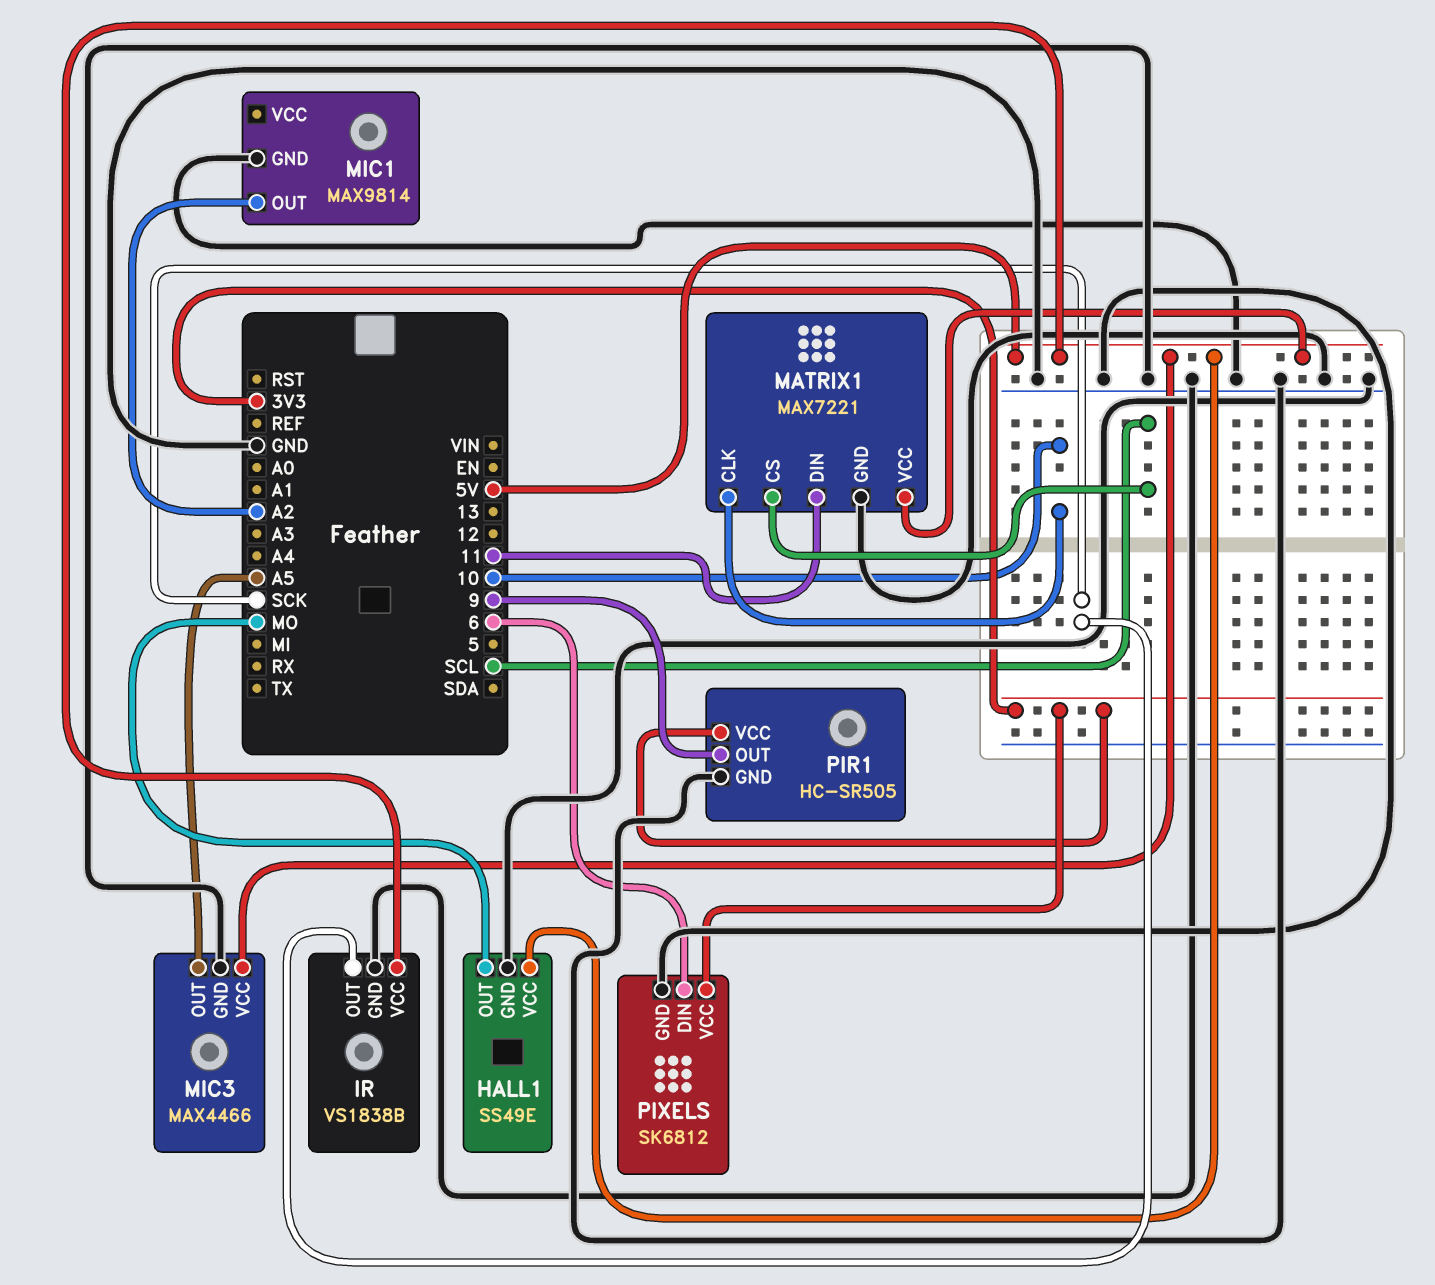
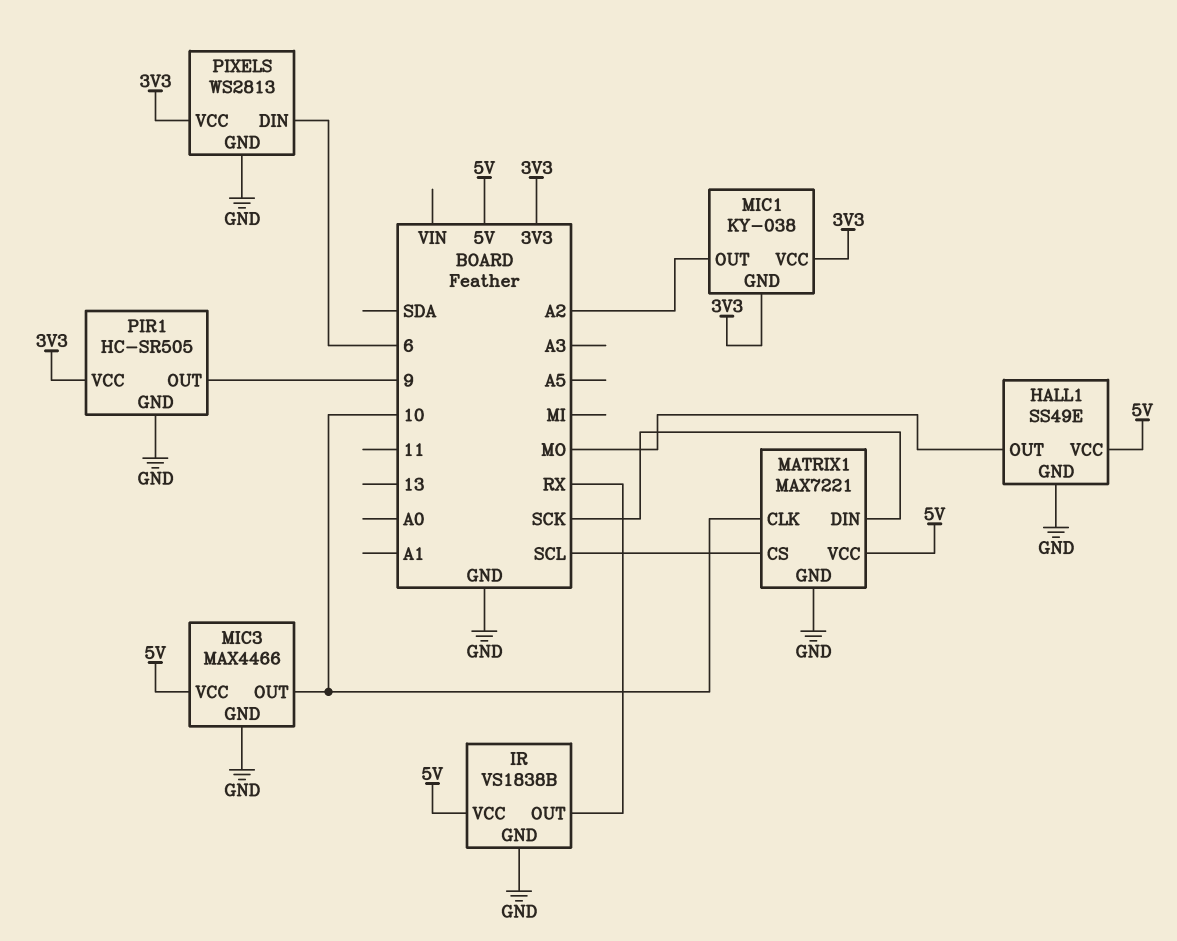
IR pin OUT: SCK -> RX
MATRIX1 pin DIN: 11 -> SCK
MIC1: MAX9814 -> KY-038
MIC1 pin GND: GND -> 3V3
MIC1 pin VCC: none -> 3V3
MIC3 pin OUT: A5 -> 10
PIXELS: SK6812 -> WS2813

